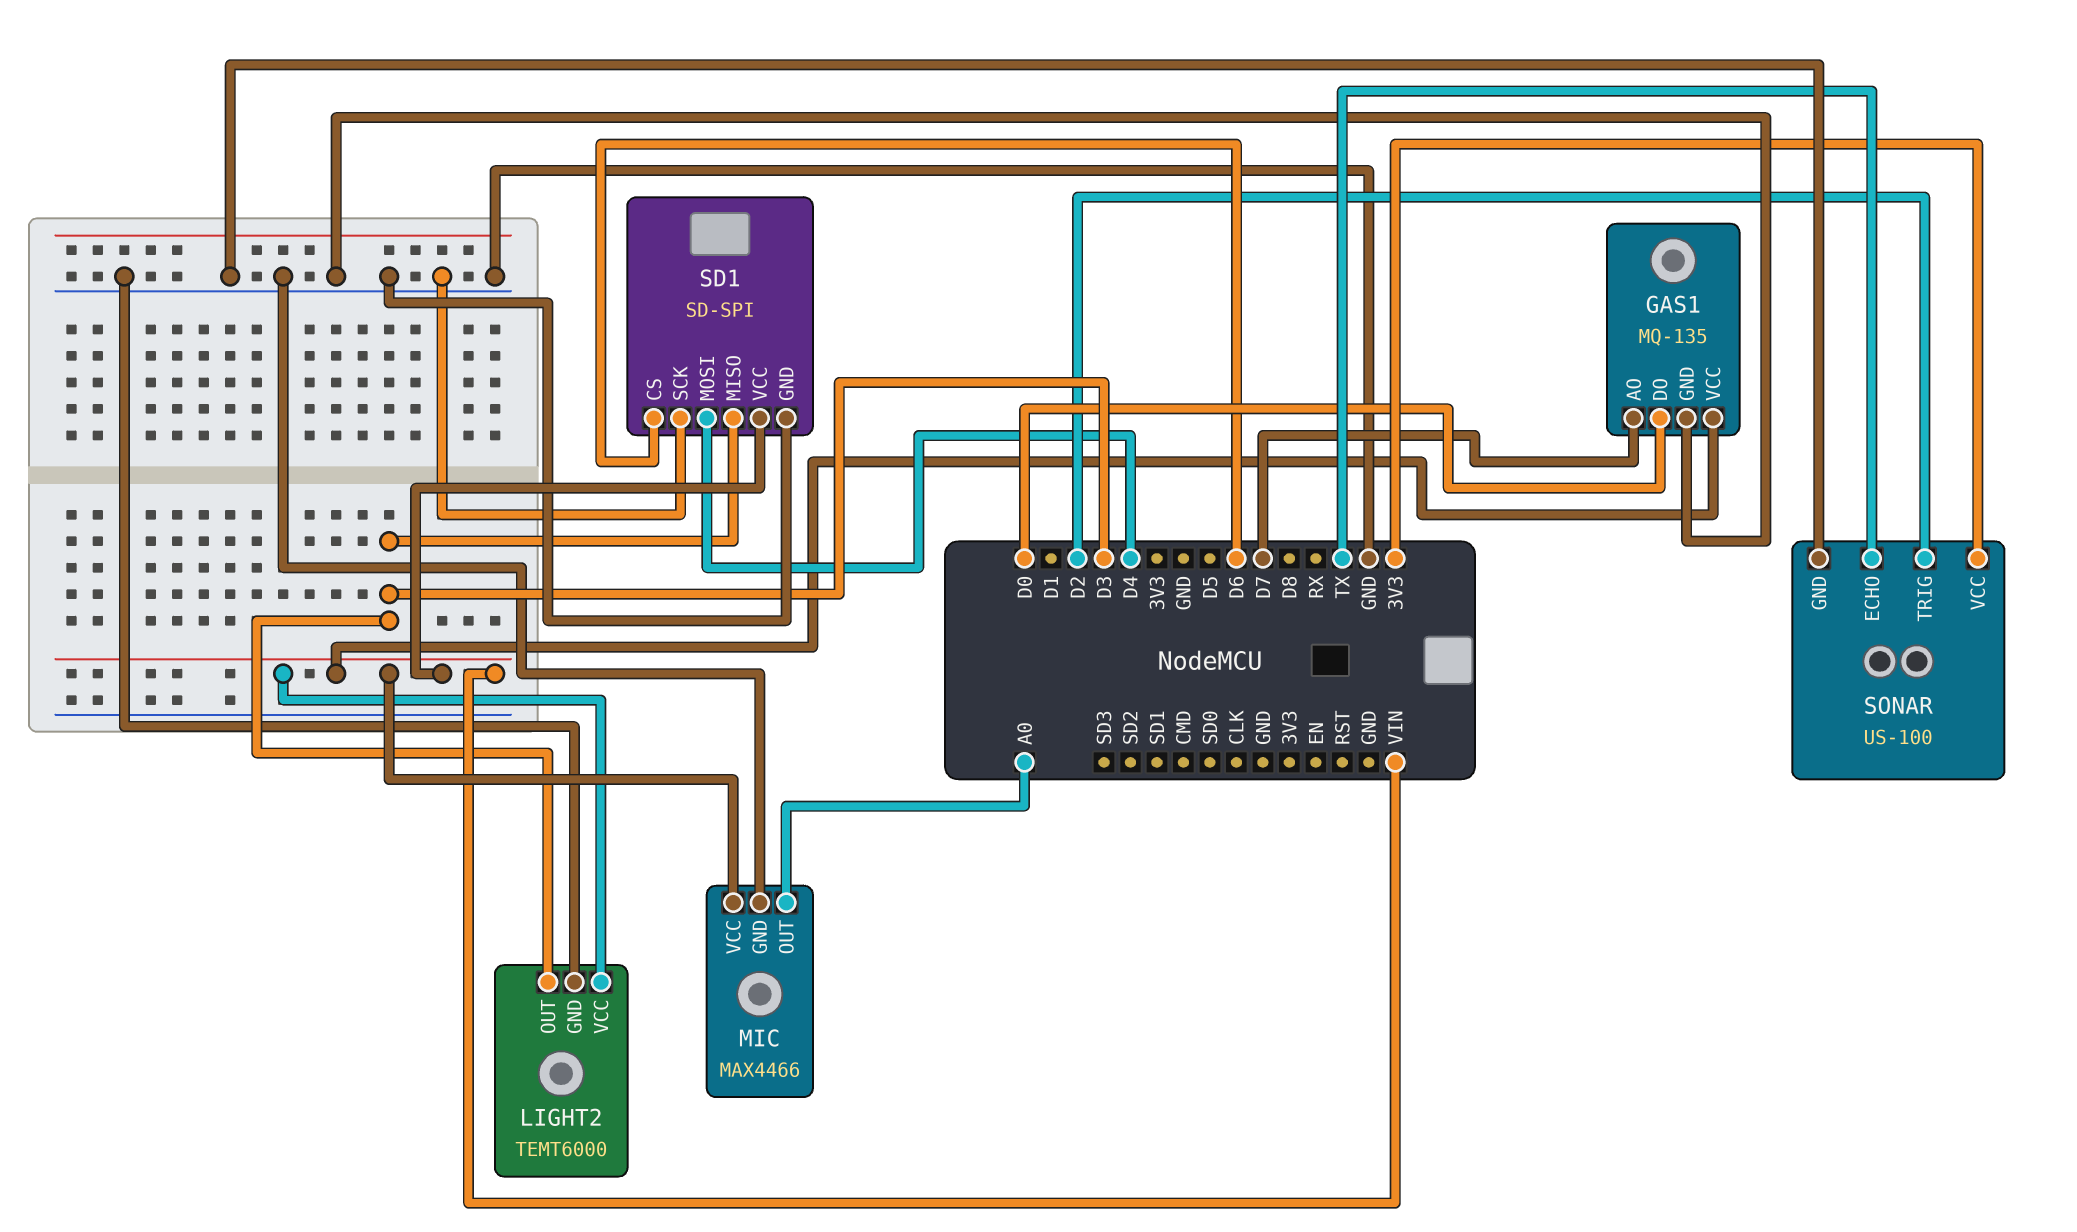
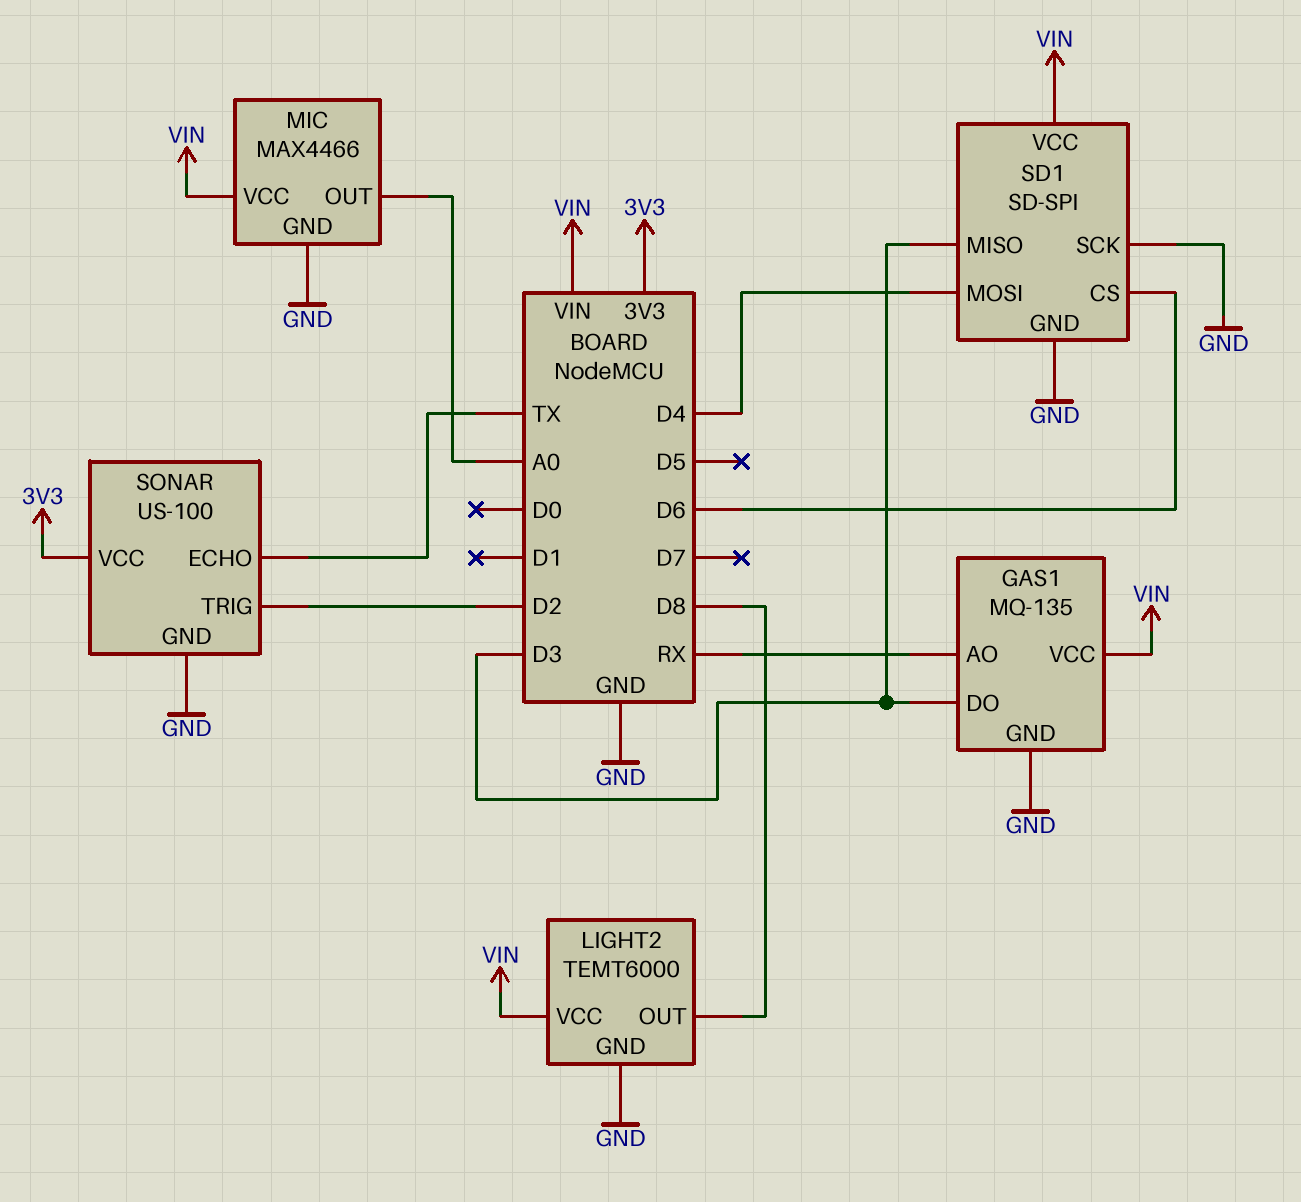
GAS1 pin AO: D7 -> RX
GAS1 pin DO: D0 -> D3
LIGHT2 pin OUT: D3 -> D8

